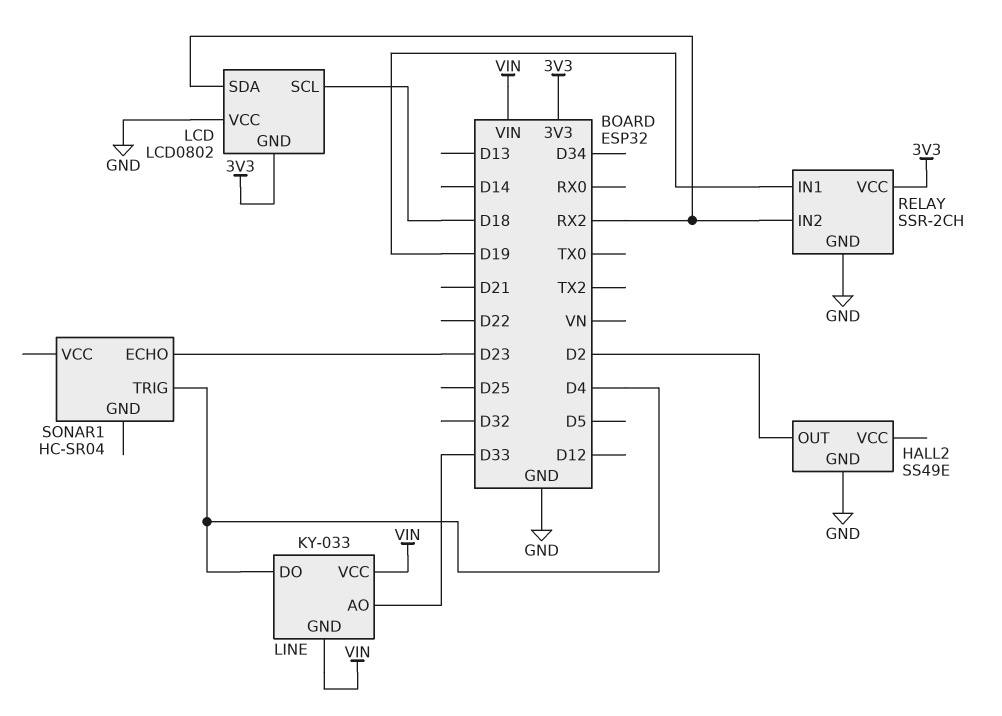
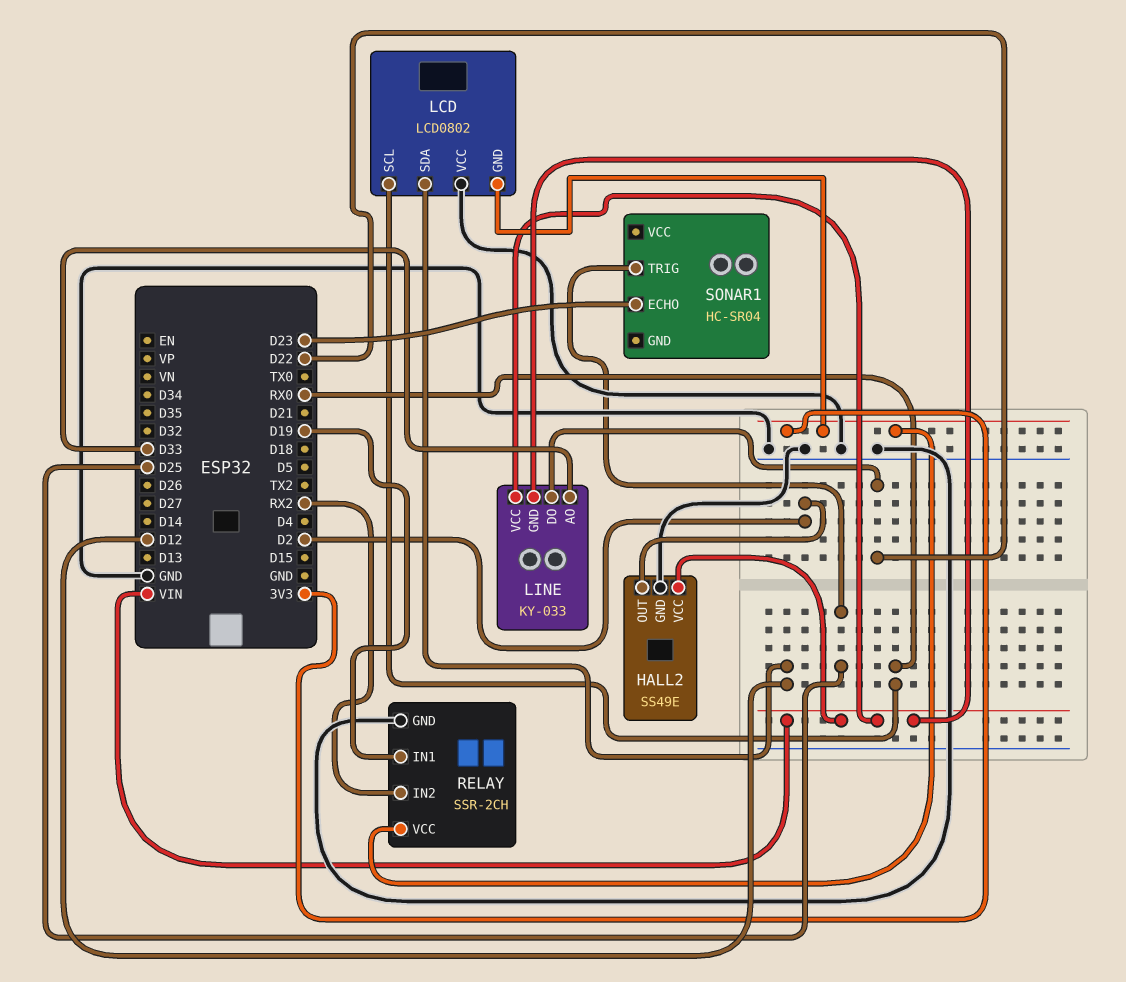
HALL2 pin VCC: none -> VIN
LCD pin SCL: D18 -> RX0
LCD pin SDA: RX2 -> D12
LINE pin DO: D4 -> D22
SONAR1 pin TRIG: D4 -> D25

